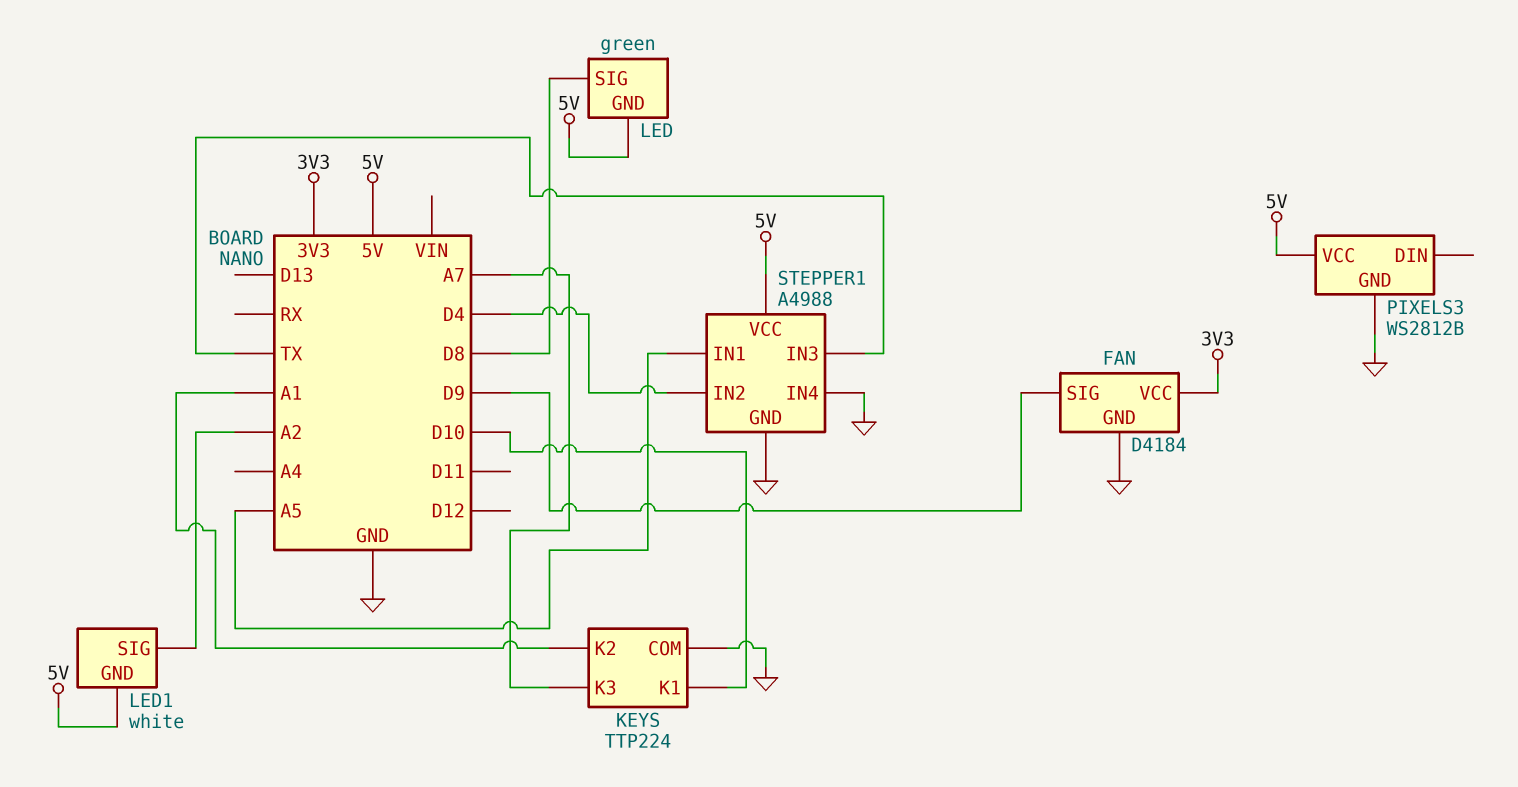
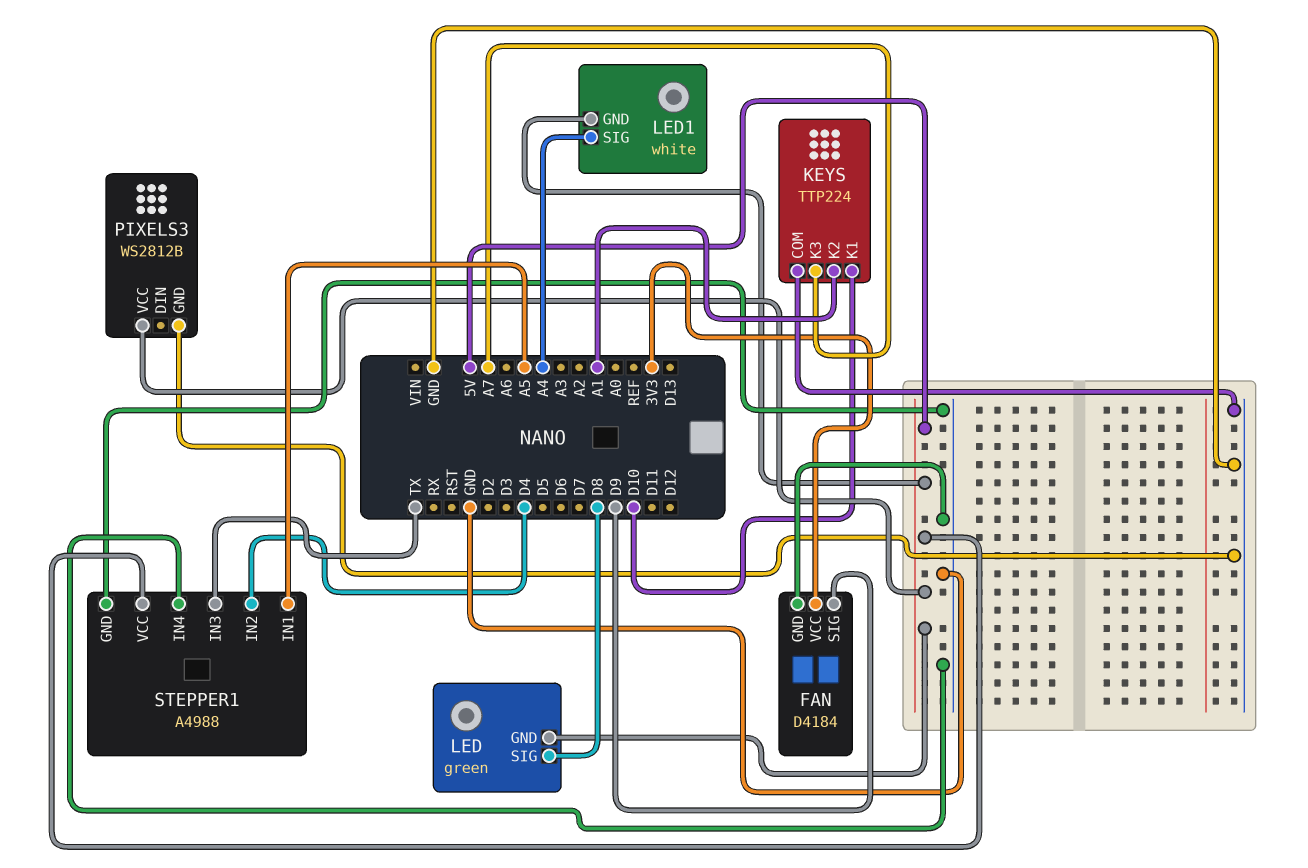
LED1 pin SIG: A2 -> A4

